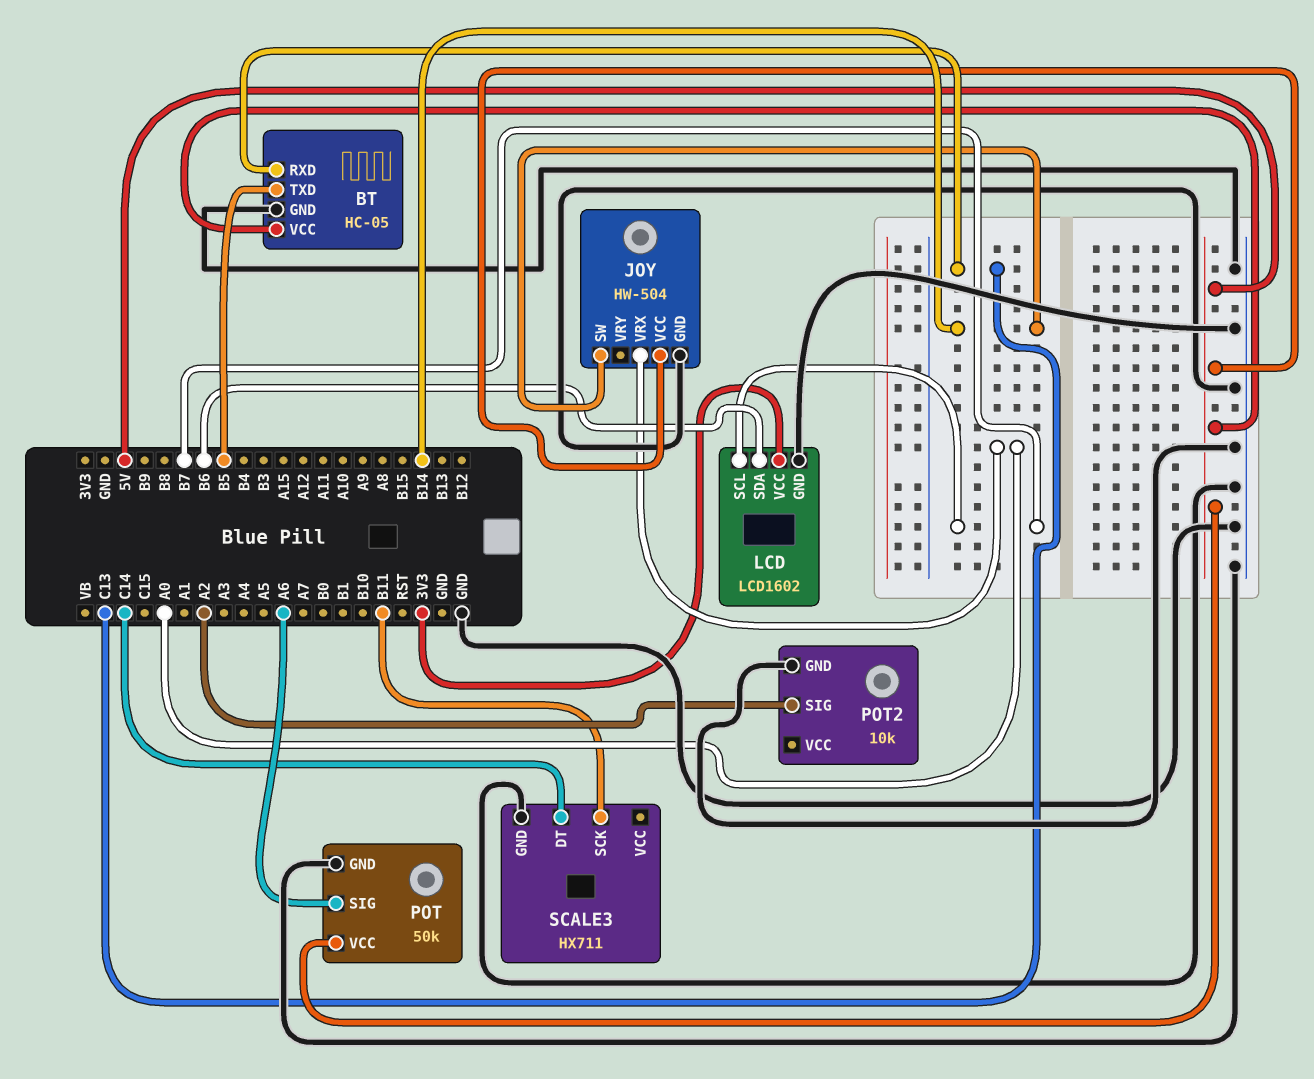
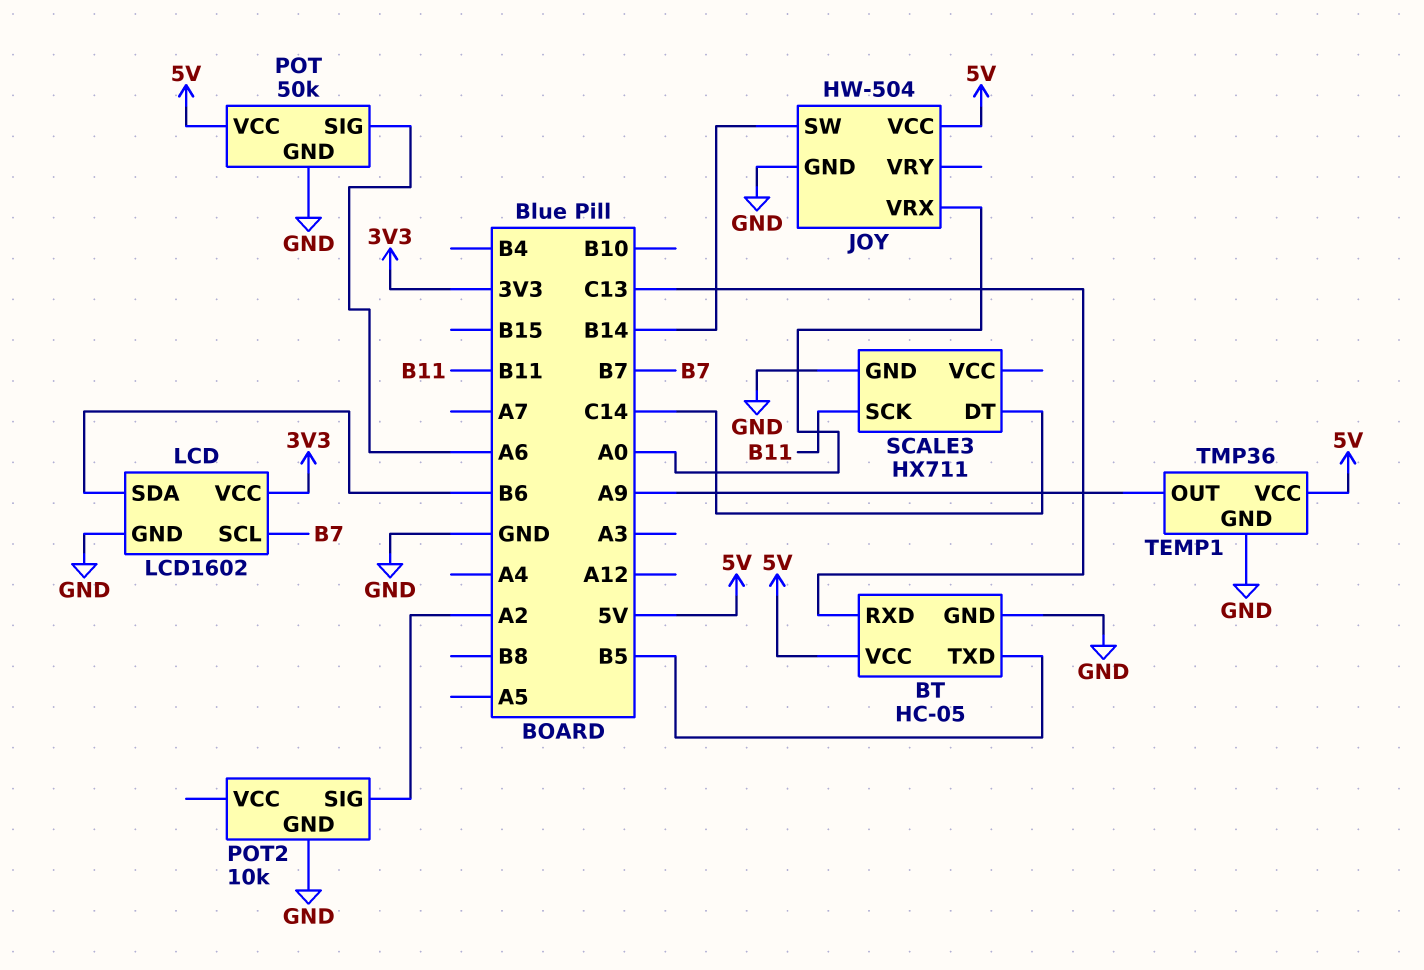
TEMP1: none -> TMP36
TEMP1 pin GND: none -> GND
TEMP1 pin OUT: none -> A9
TEMP1 pin VCC: none -> 5V

